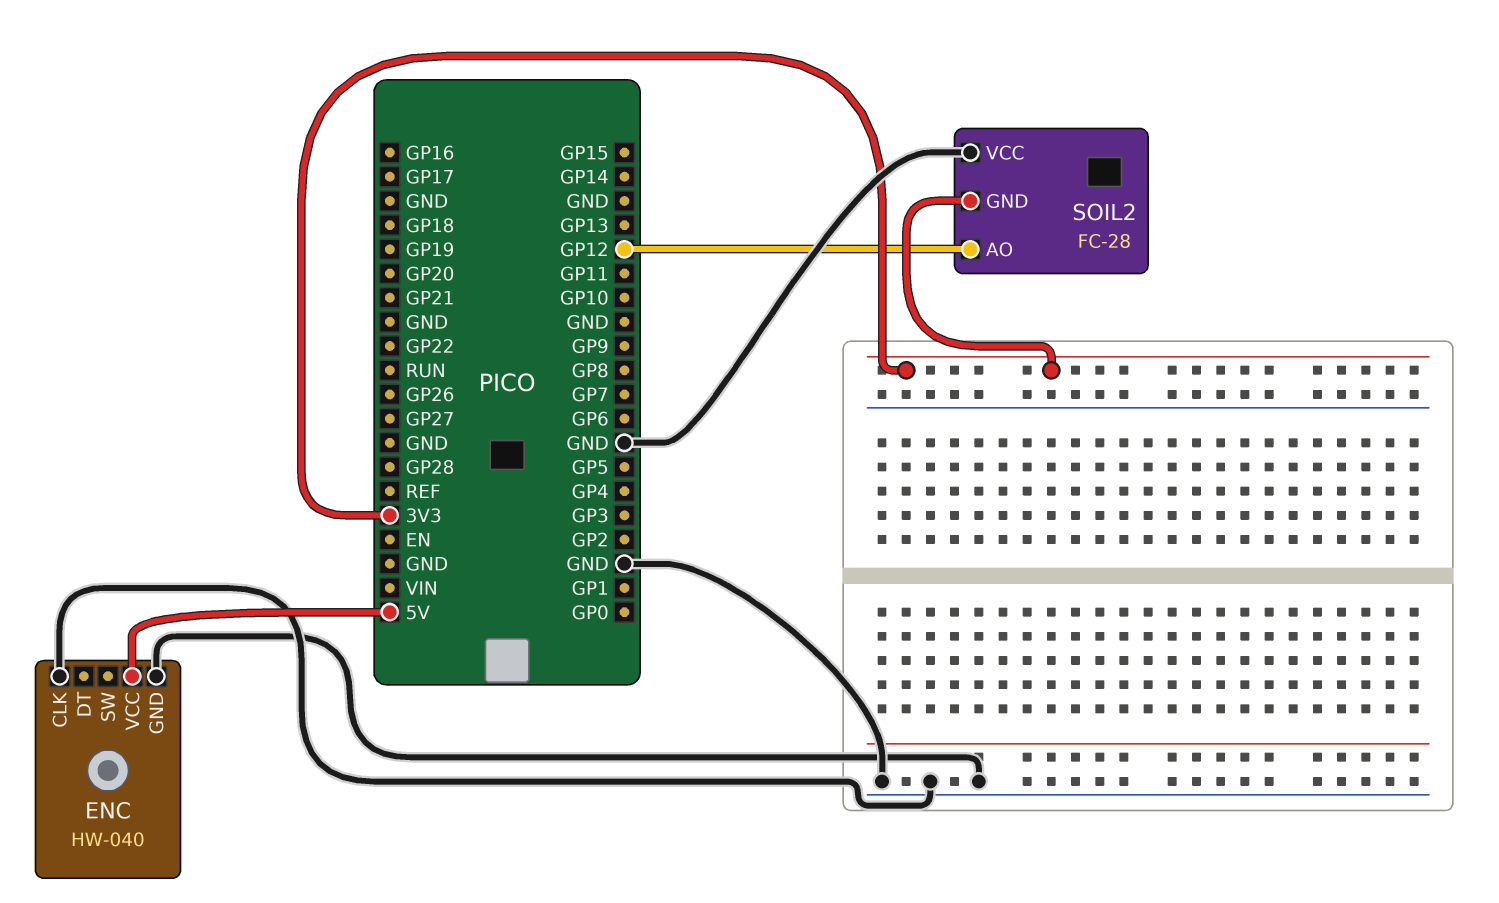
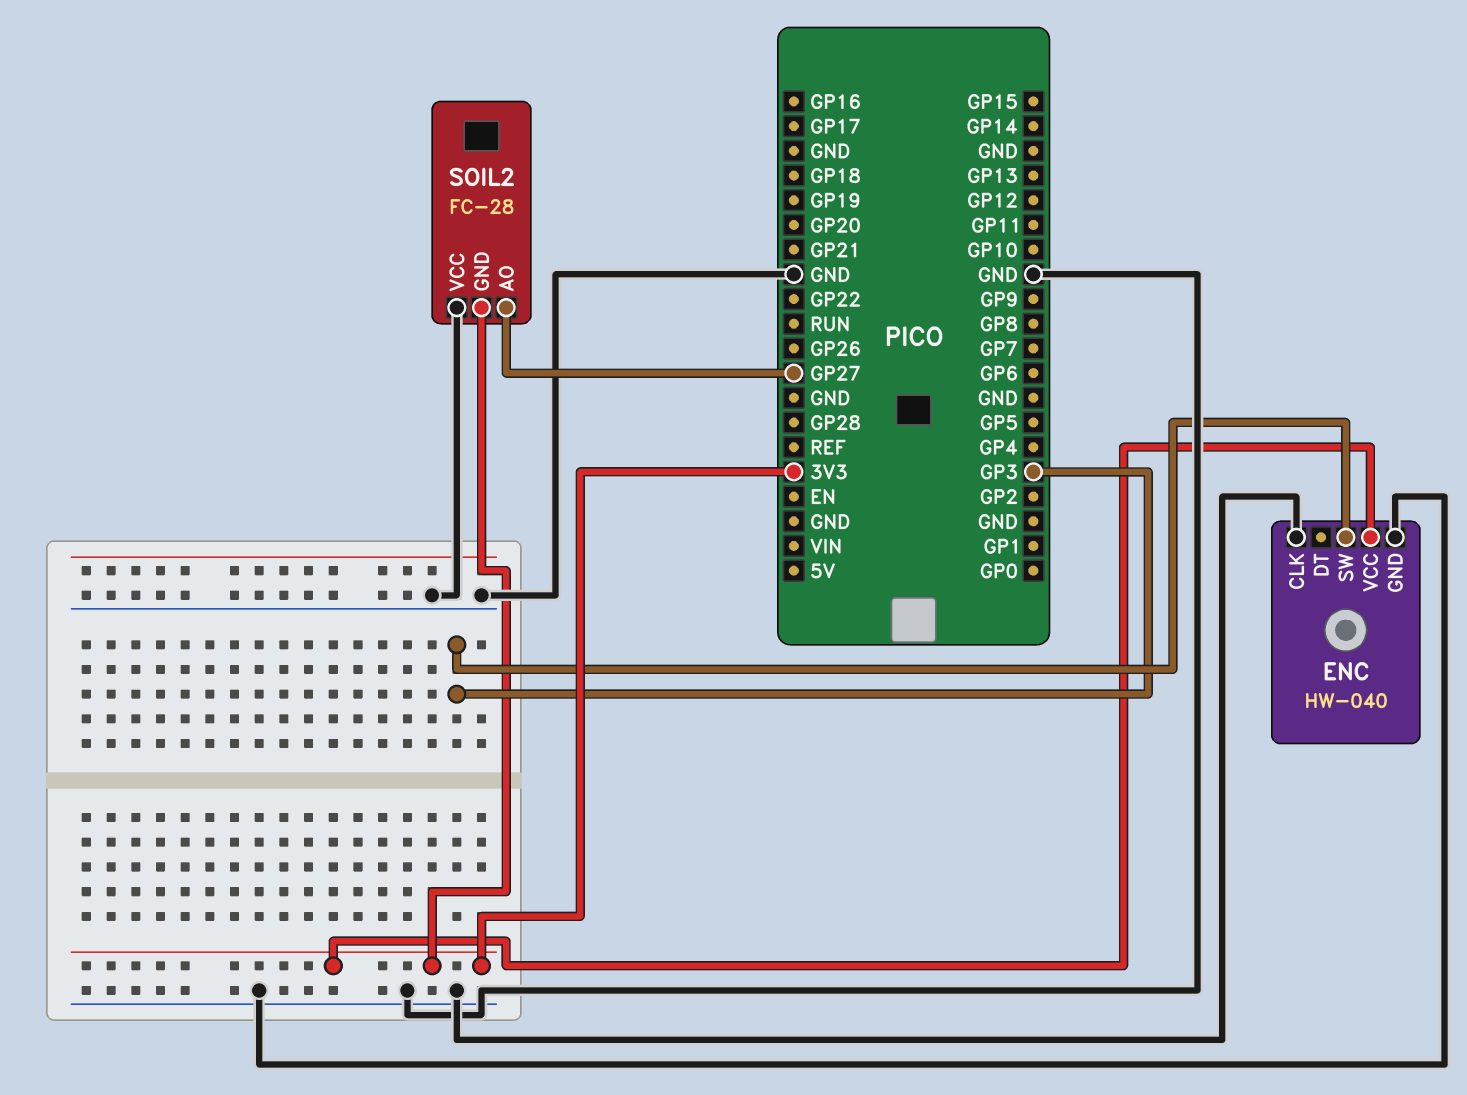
ENC pin SW: none -> GP3
ENC pin VCC: 5V -> 3V3
SOIL2 pin AO: GP12 -> GP27

